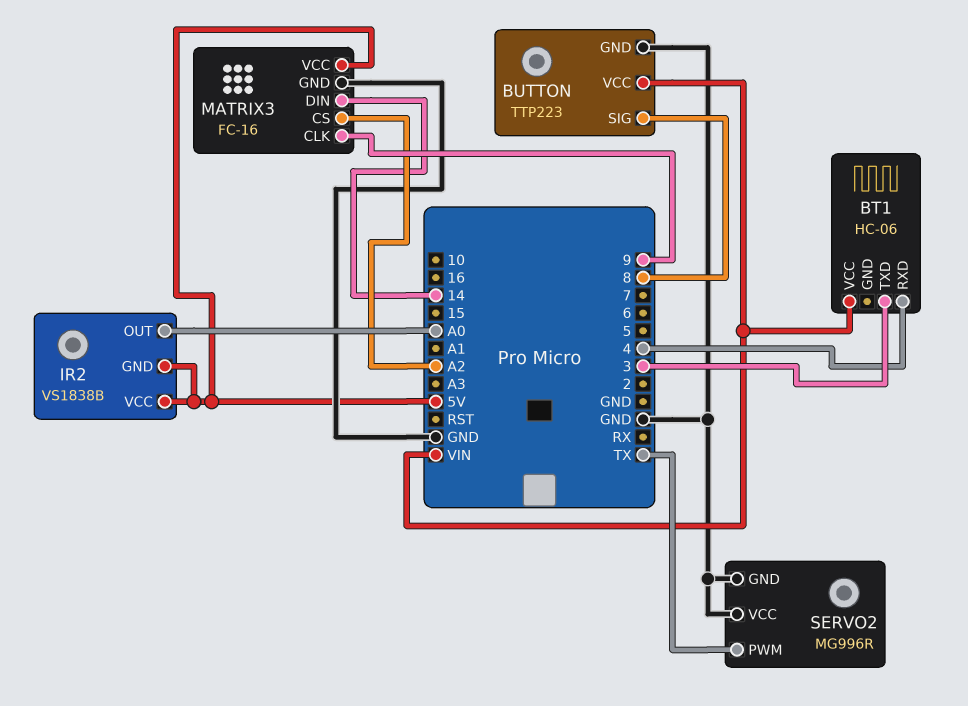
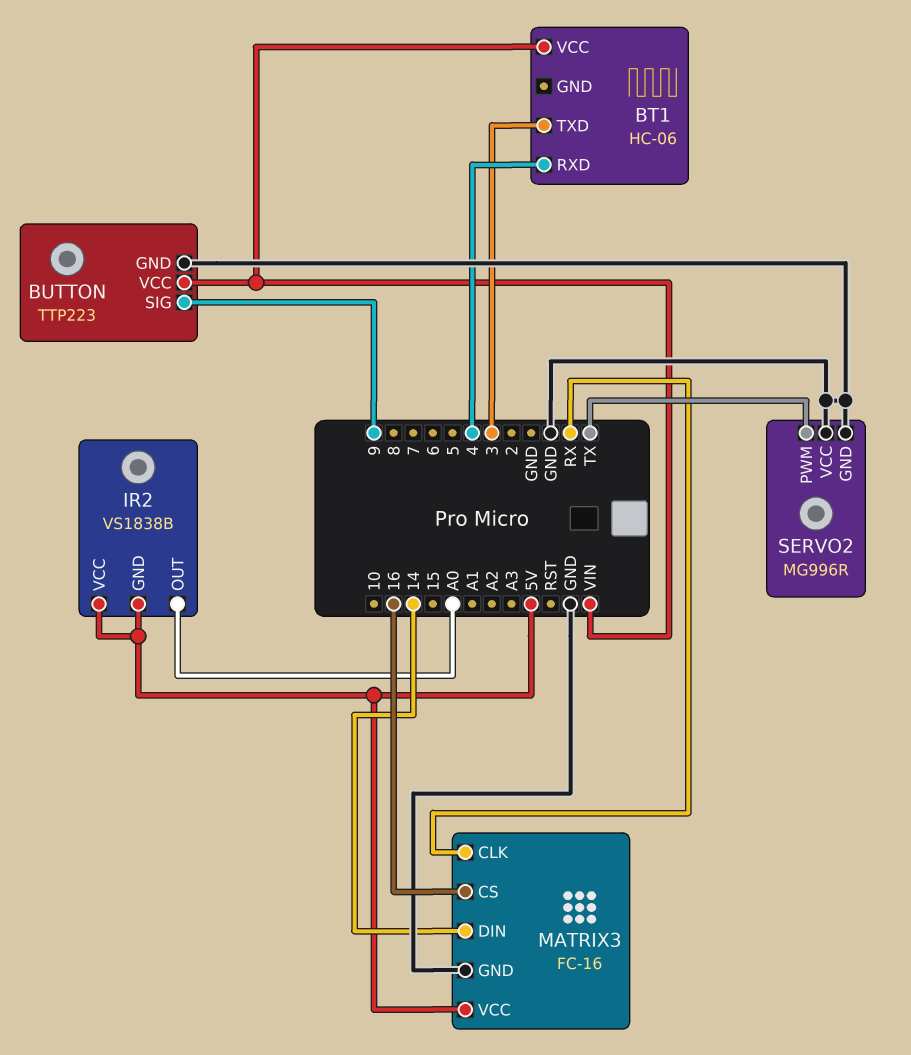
BUTTON pin SIG: 8 -> 9
MATRIX3 pin CLK: 9 -> RX
MATRIX3 pin CS: A2 -> 16

